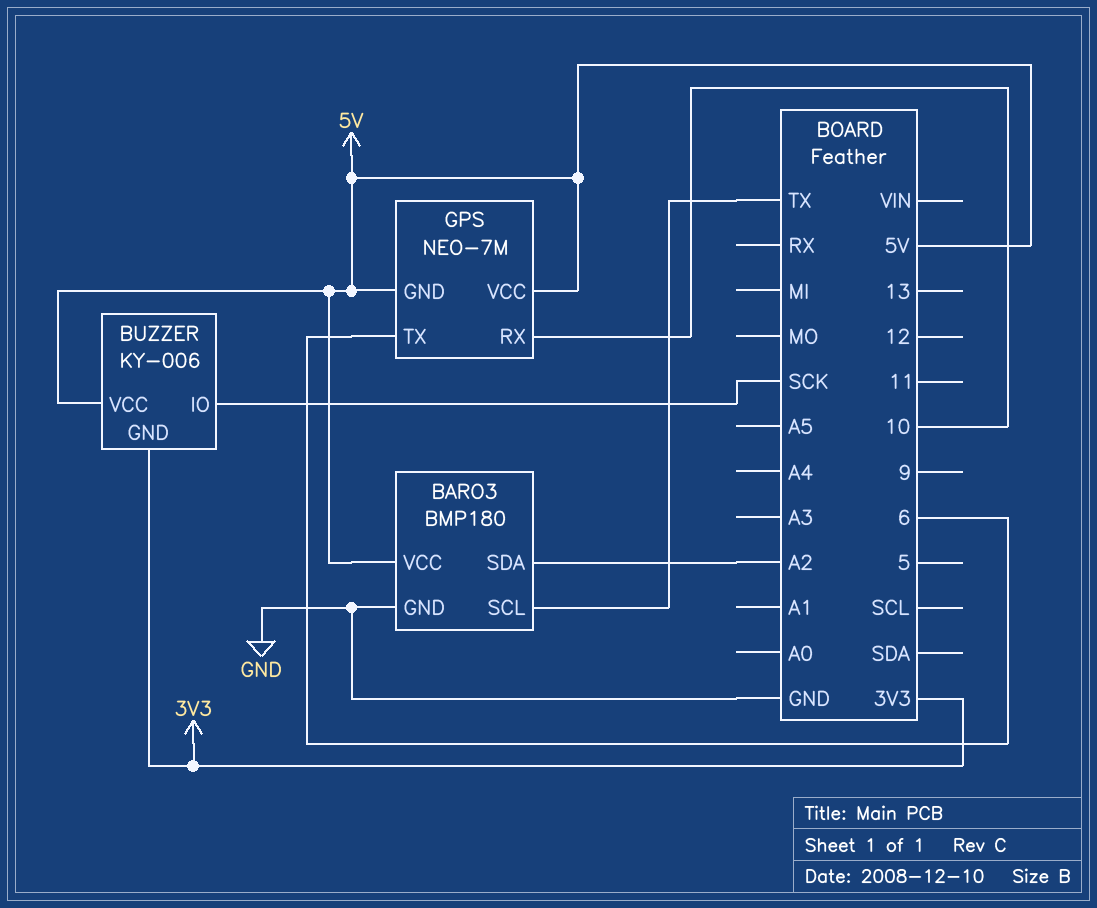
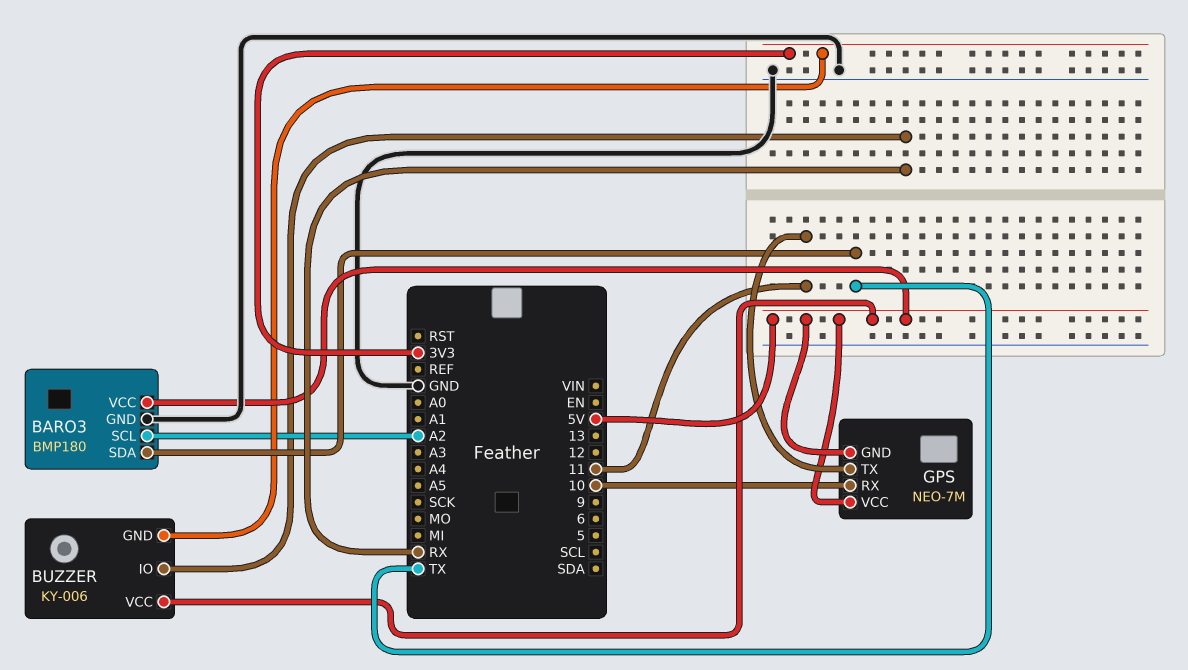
BARO3 pin SCL: TX -> A2
BARO3 pin SDA: A2 -> TX
BUZZER pin IO: SCK -> RX
GPS pin TX: 6 -> 11

